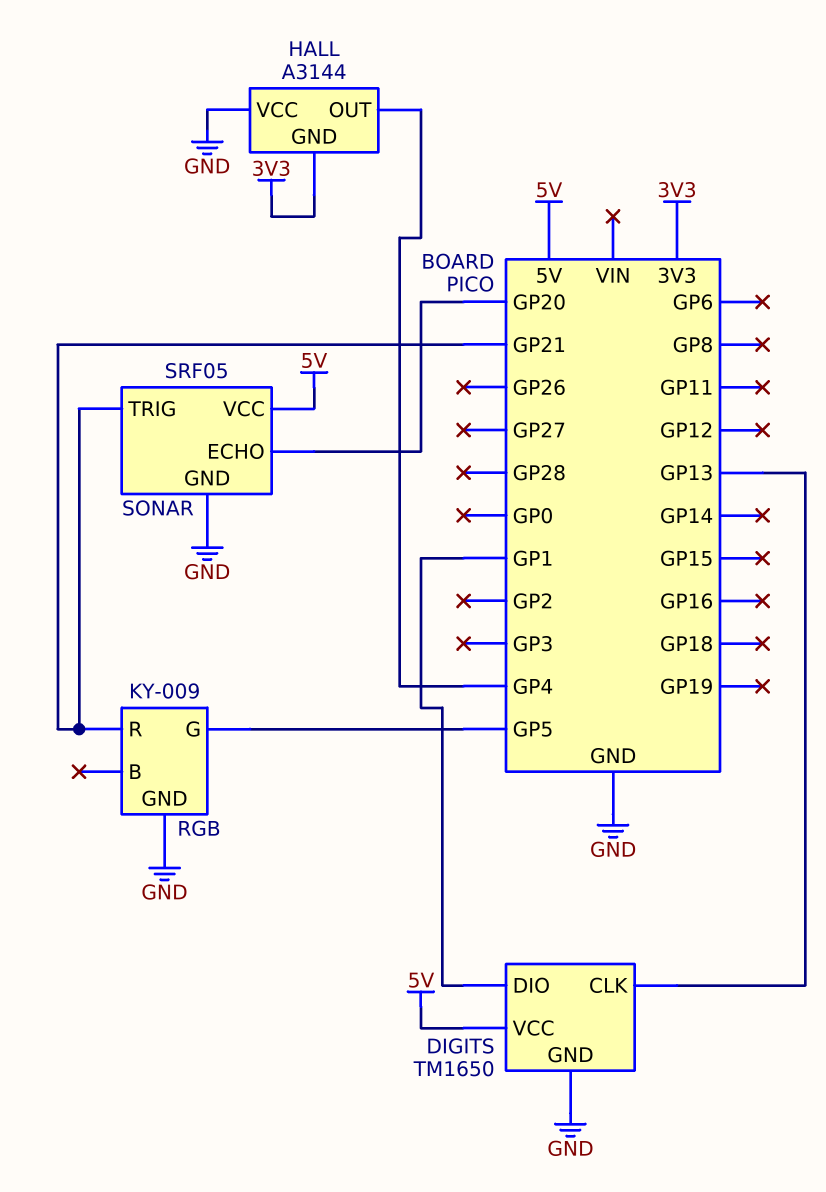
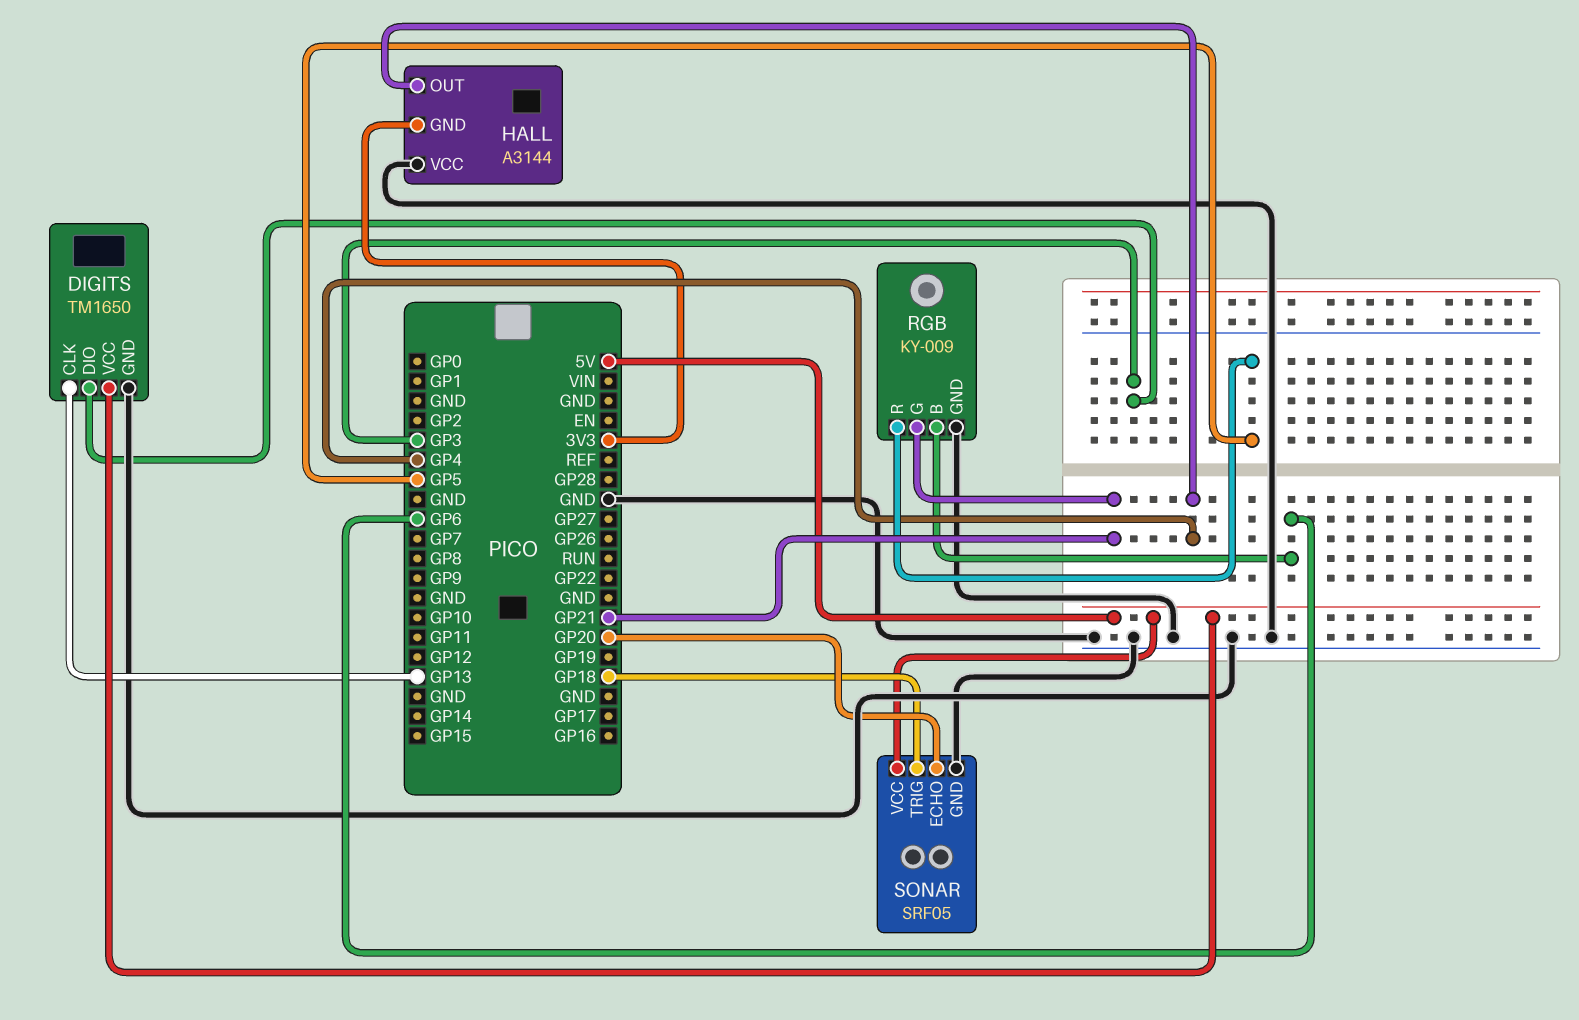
DIGITS pin DIO: GP1 -> GP3
RGB pin B: none -> GP6
RGB pin G: GP5 -> GP21
RGB pin R: GP21 -> GP5
SONAR pin TRIG: GP21 -> GP18

